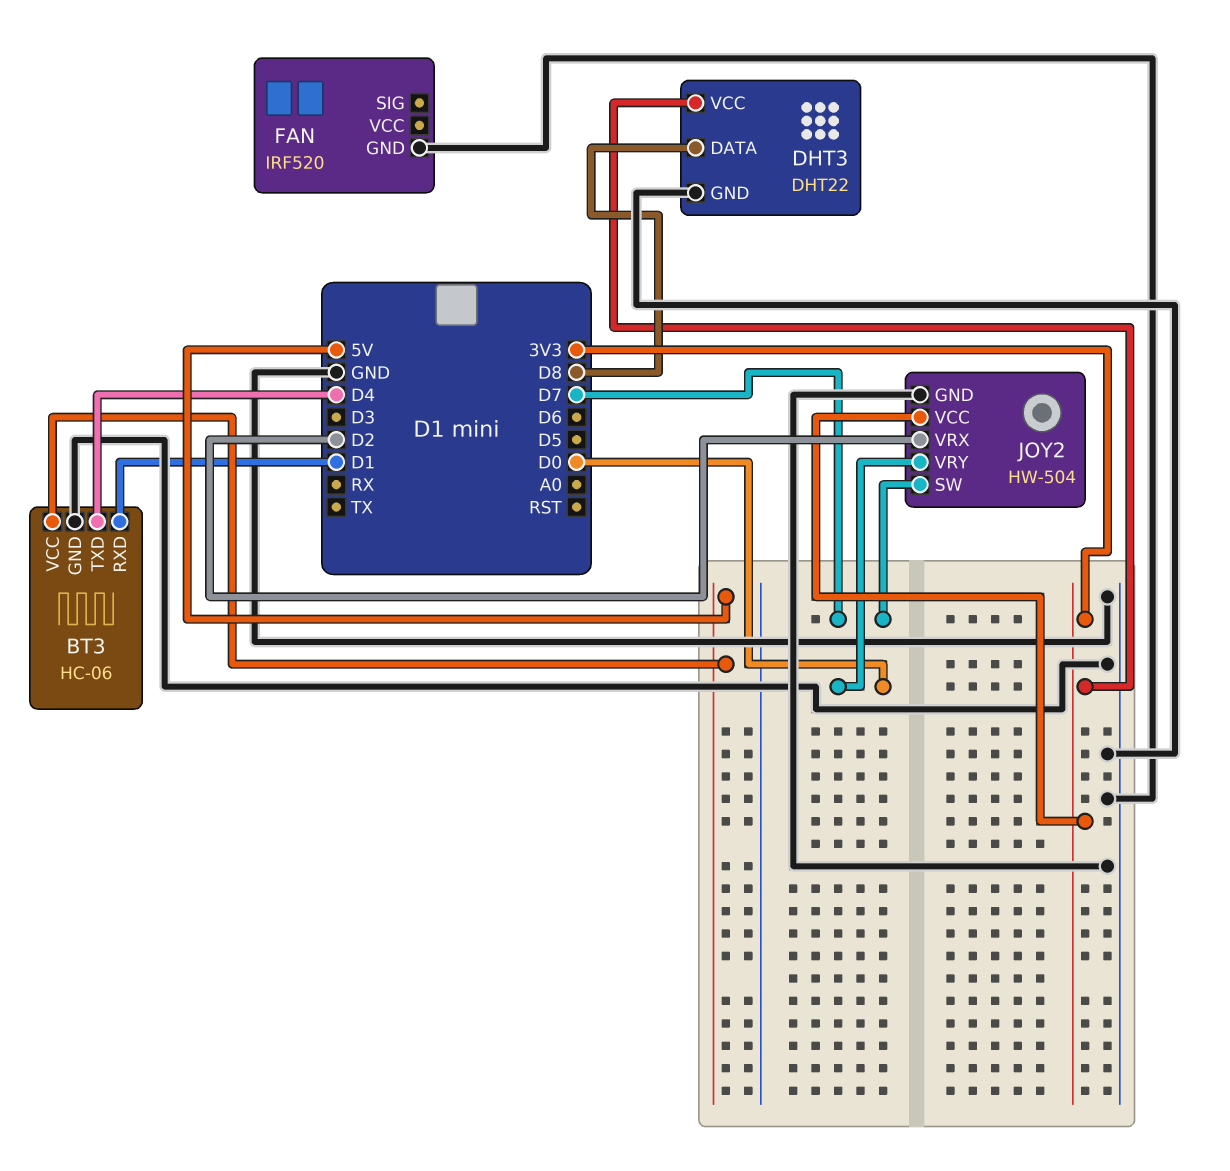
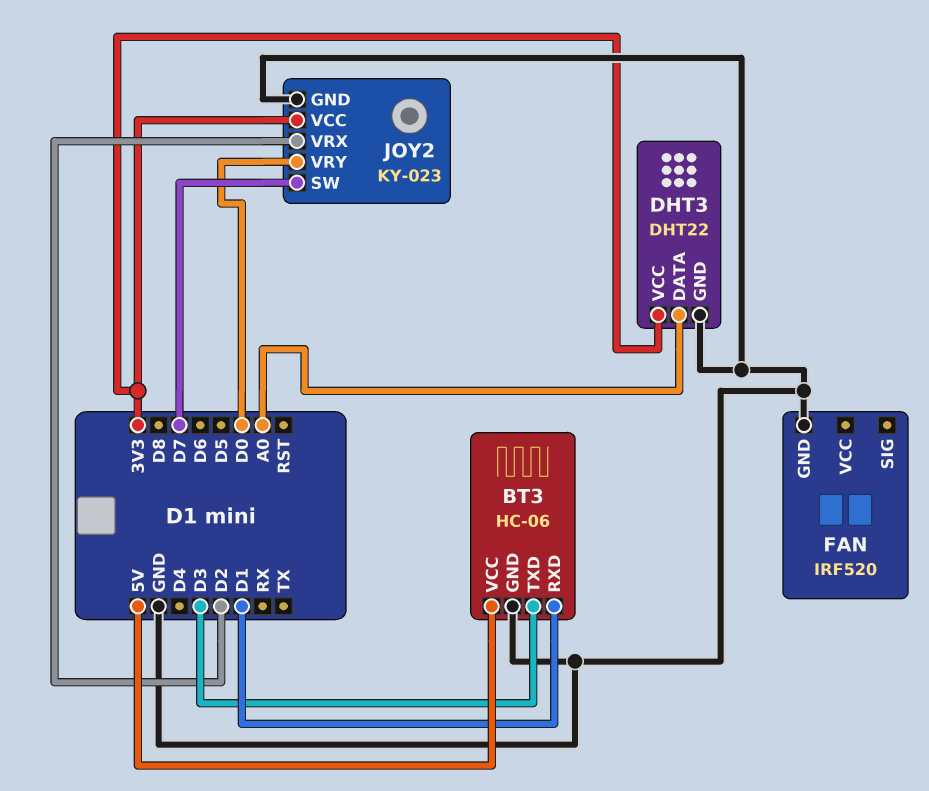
BT3 pin TXD: D4 -> D3
DHT3 pin DATA: D8 -> A0
JOY2: HW-504 -> KY-023

